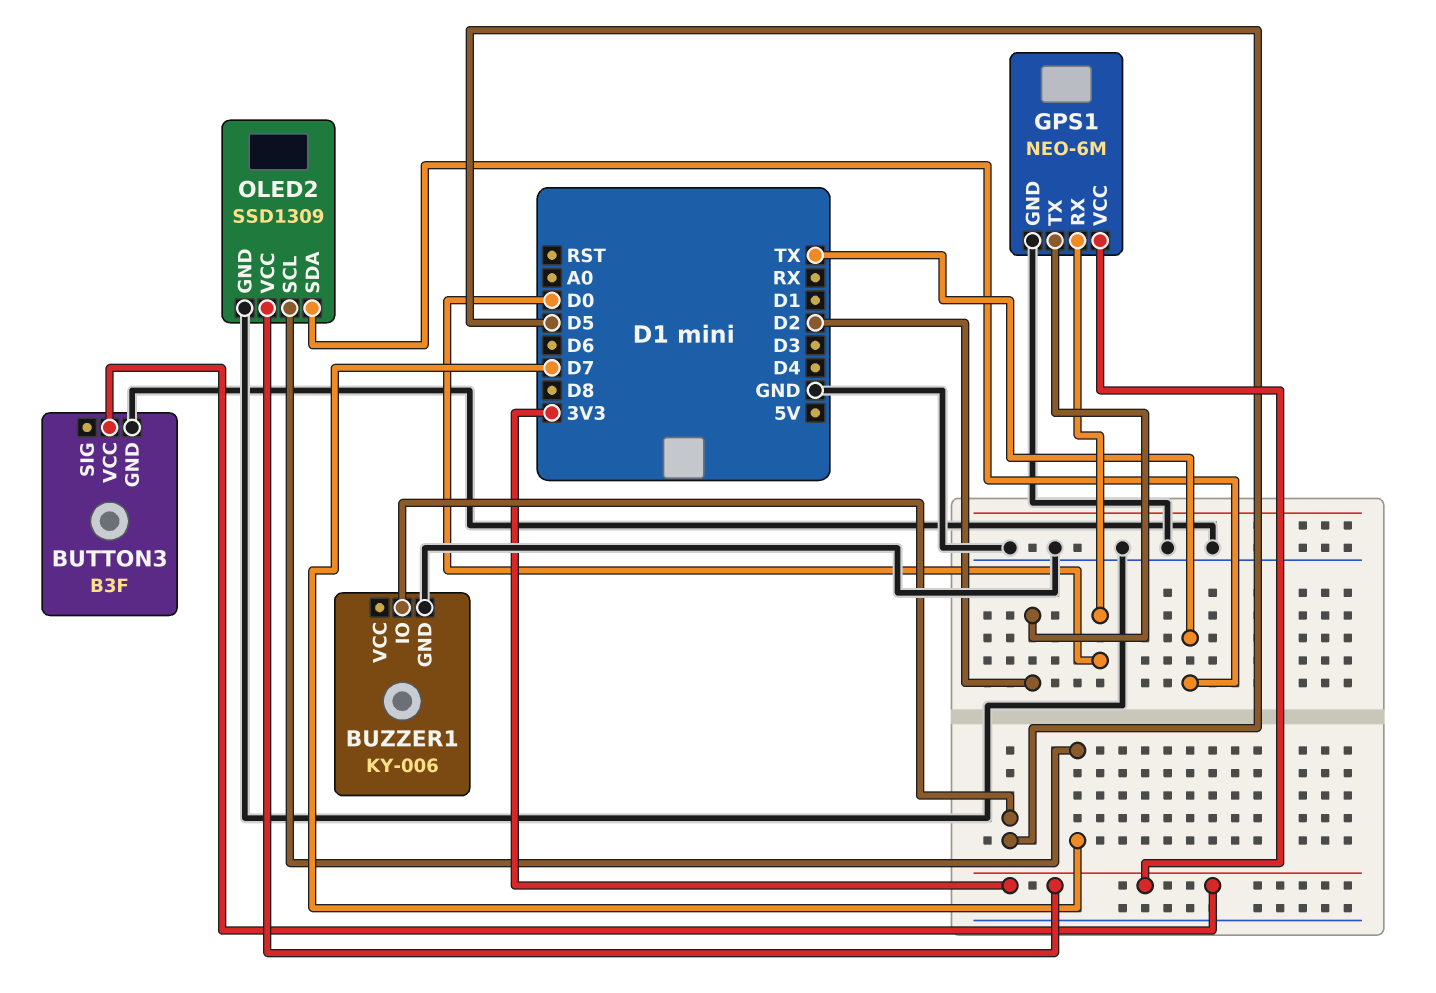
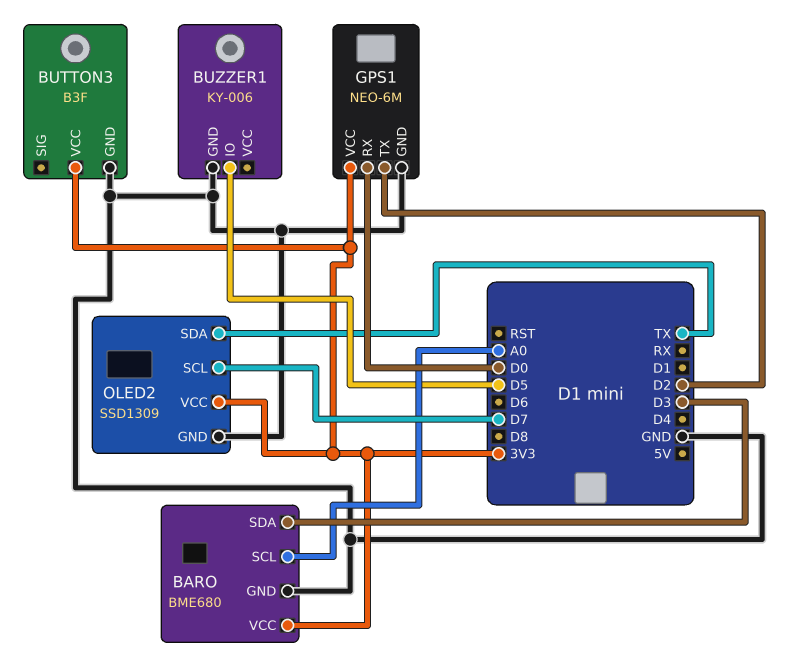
BARO: none -> BME680
BARO pin GND: none -> GND
BARO pin SCL: none -> A0
BARO pin SDA: none -> D3
BARO pin VCC: none -> 3V3

